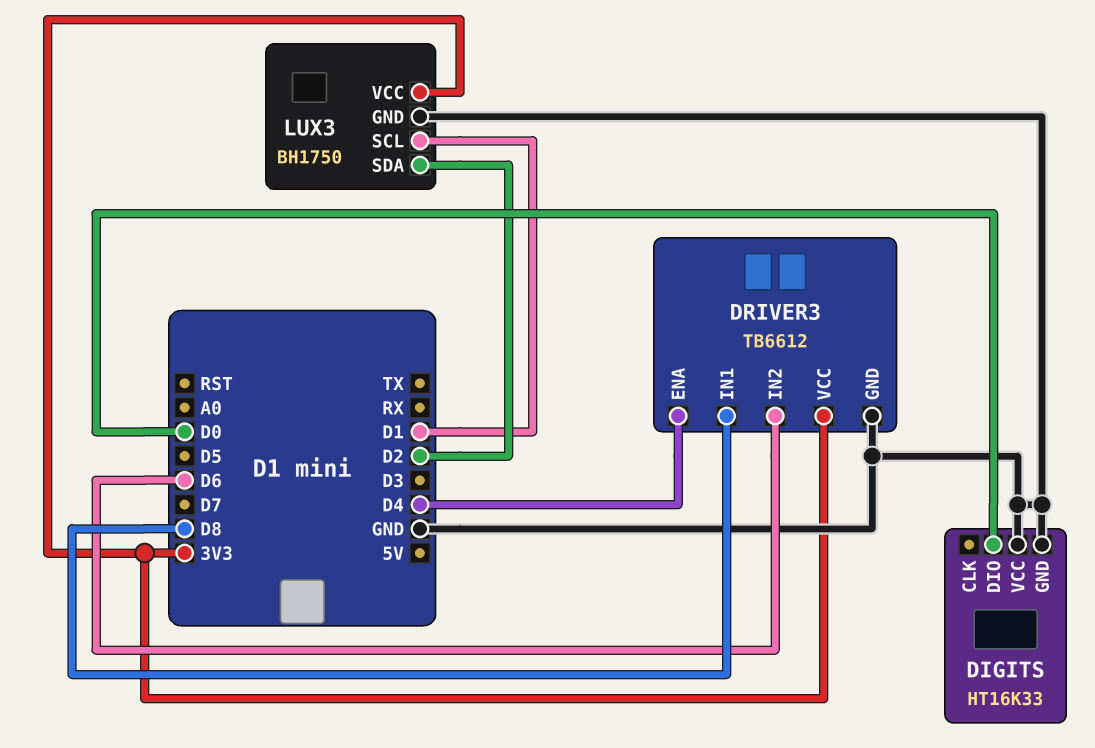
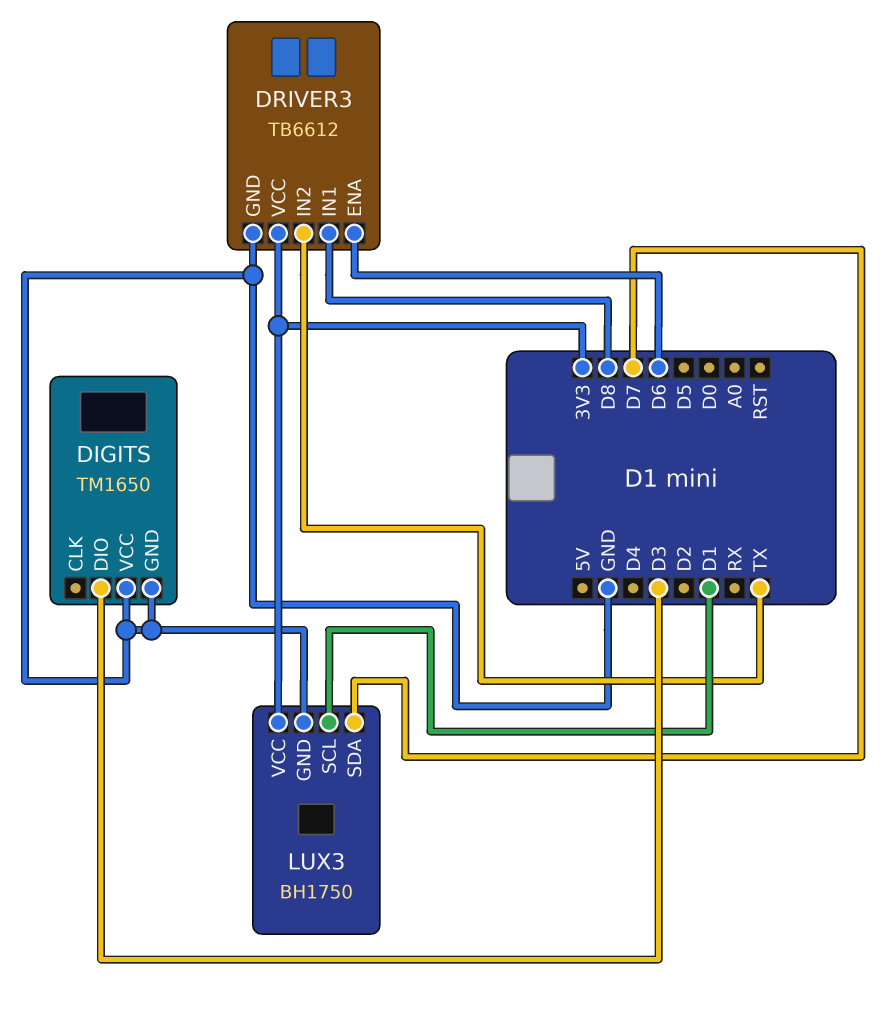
DIGITS: HT16K33 -> TM1650
DIGITS pin DIO: D0 -> D3
DRIVER3 pin ENA: D4 -> D6
DRIVER3 pin IN2: D6 -> TX
LUX3 pin SDA: D2 -> D7

